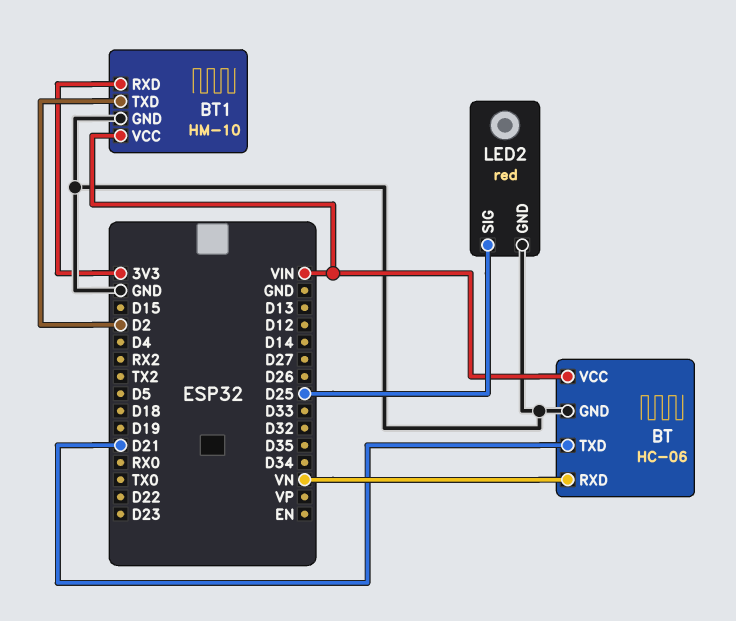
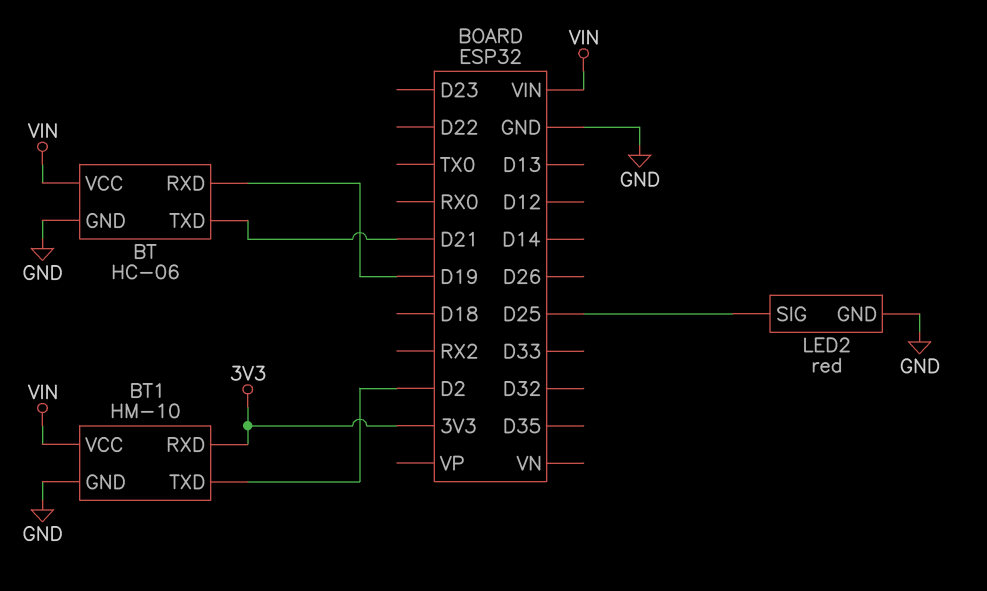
BT pin RXD: VN -> D19

